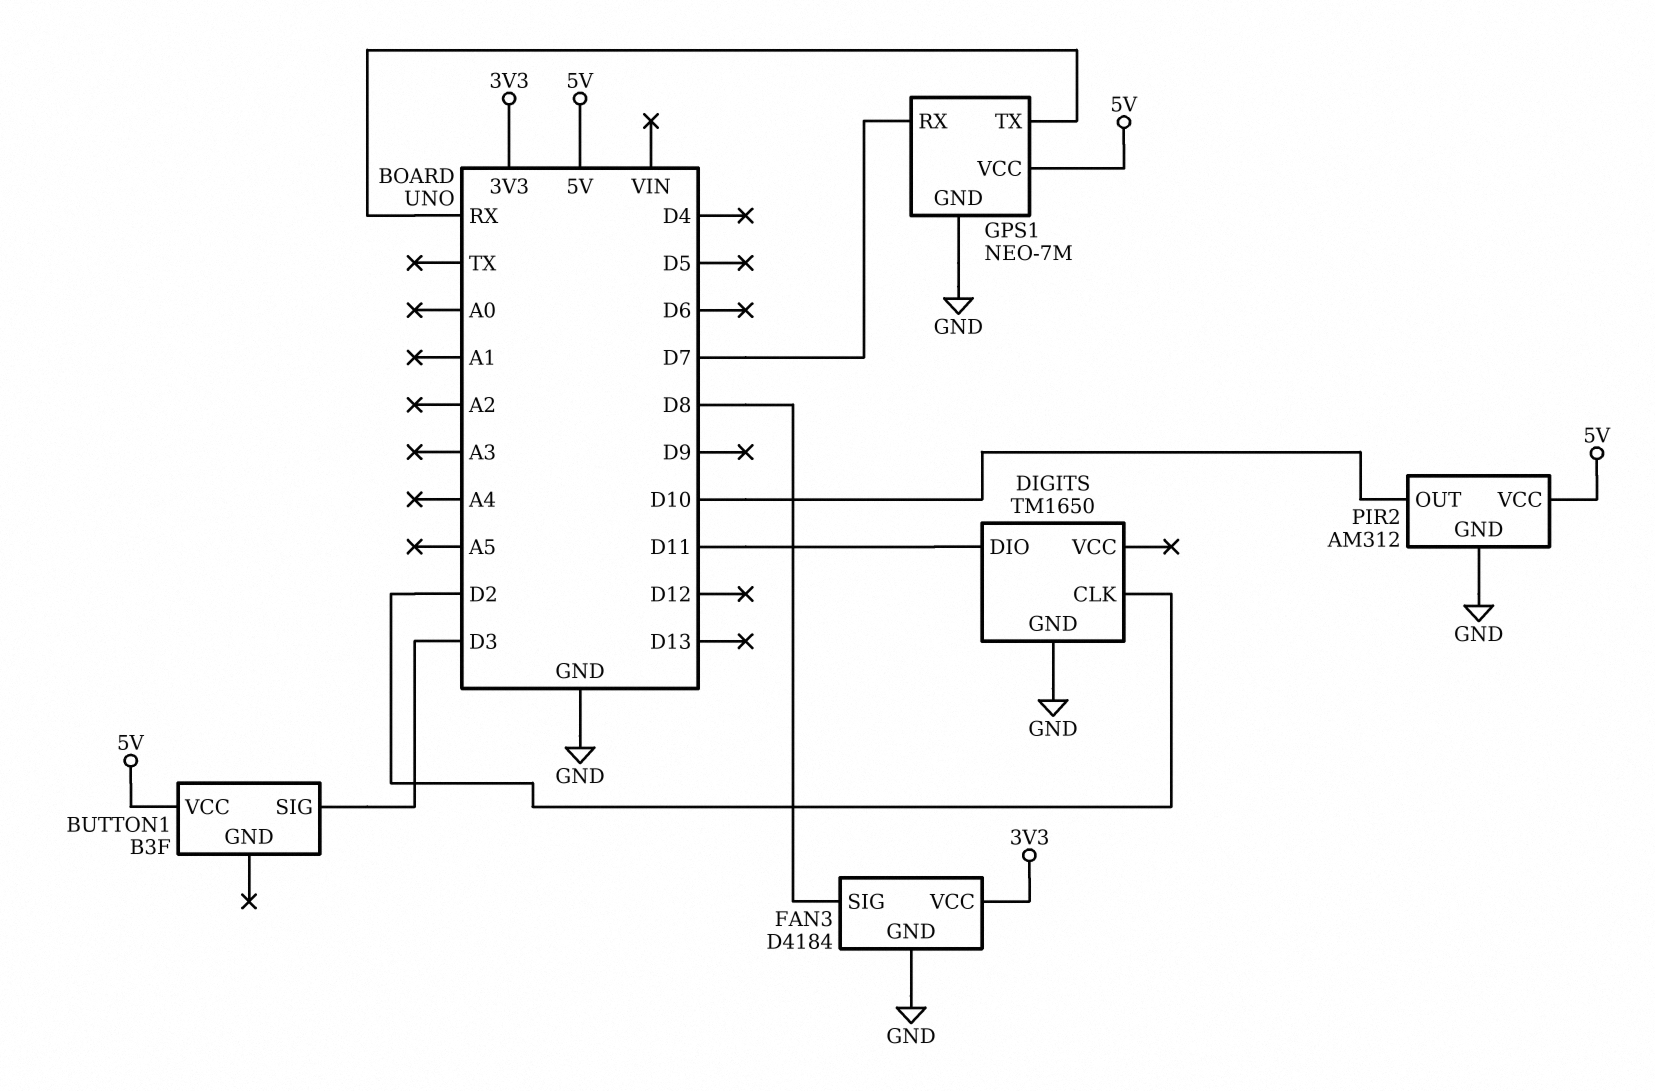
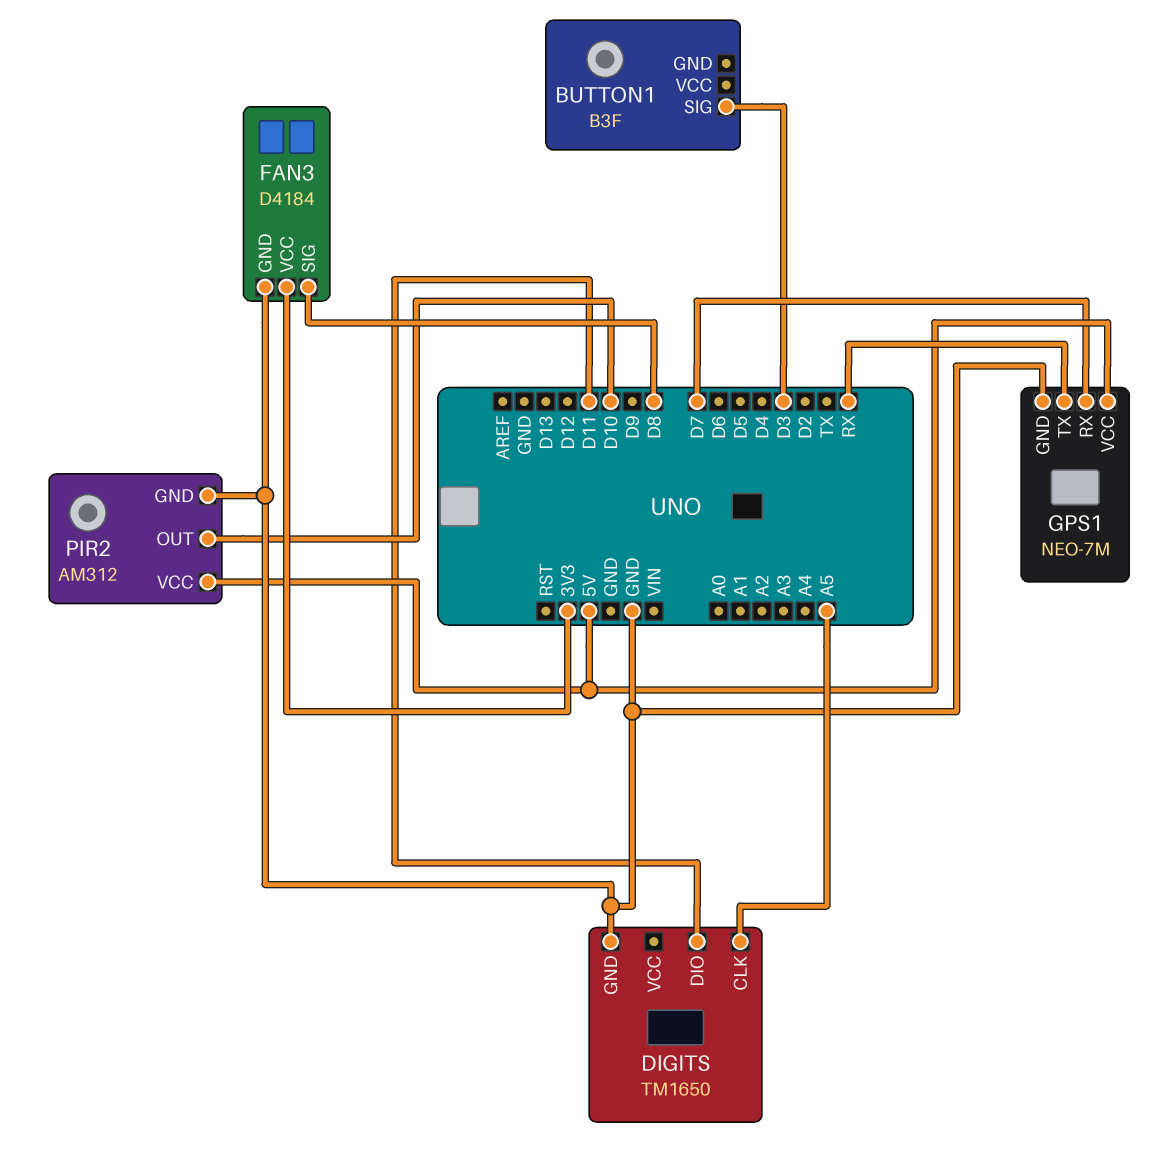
BUTTON1 pin VCC: 5V -> none
DIGITS pin CLK: D2 -> A5

